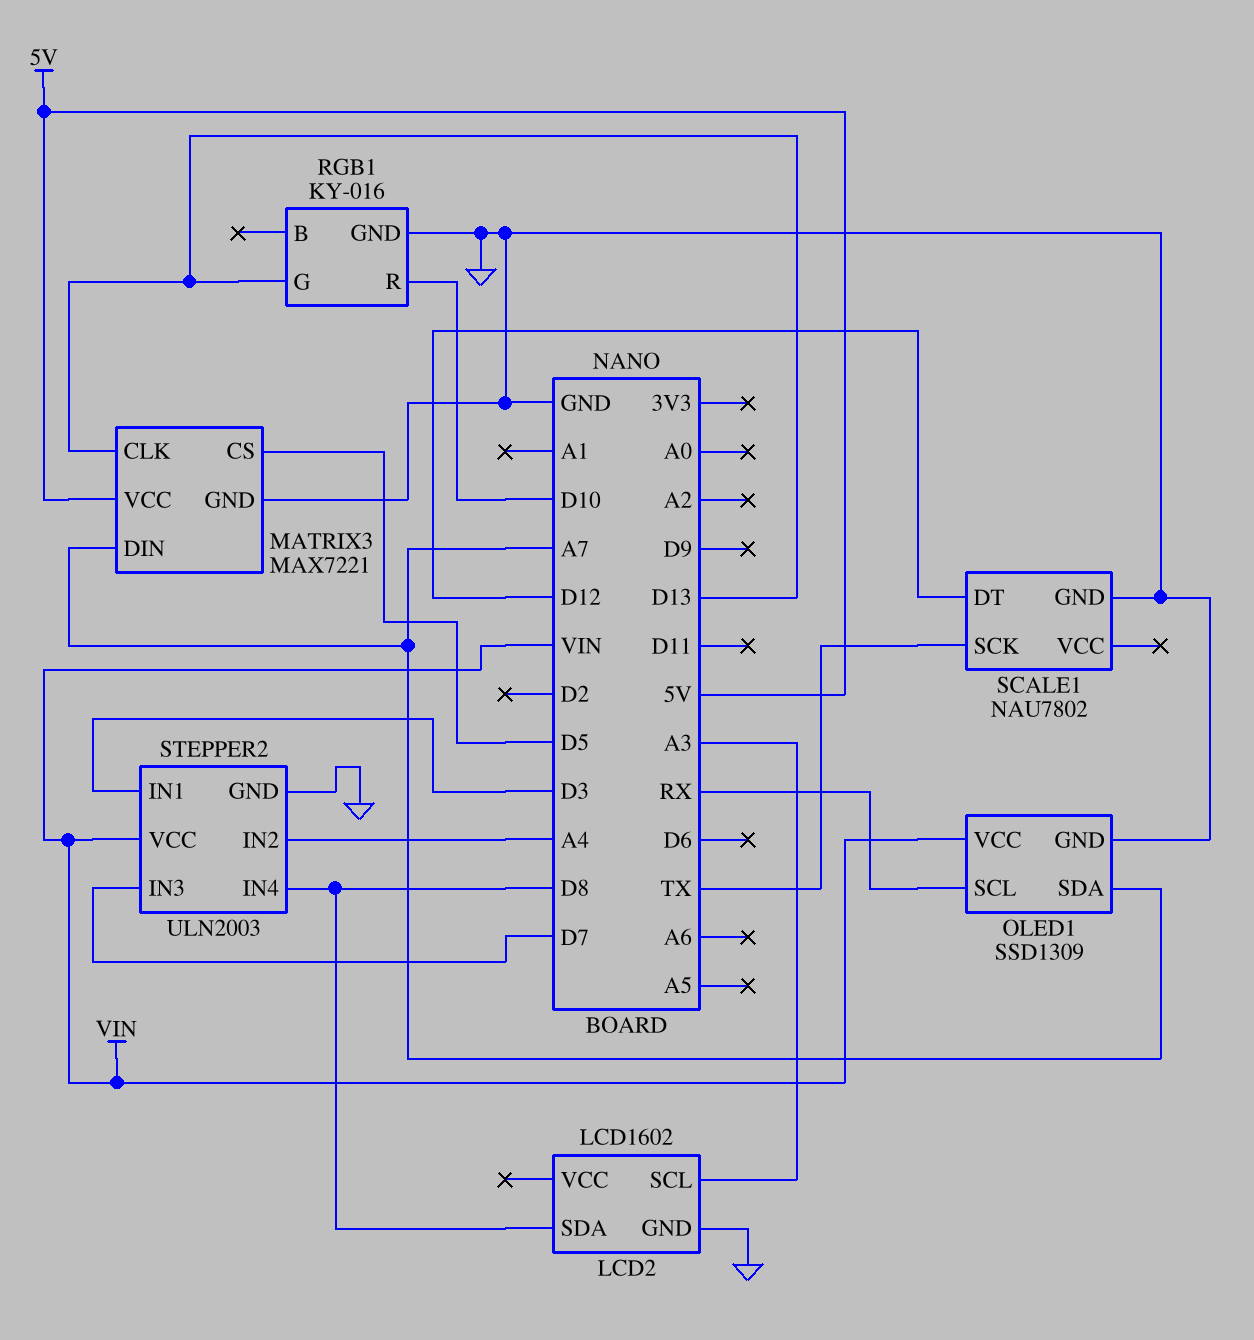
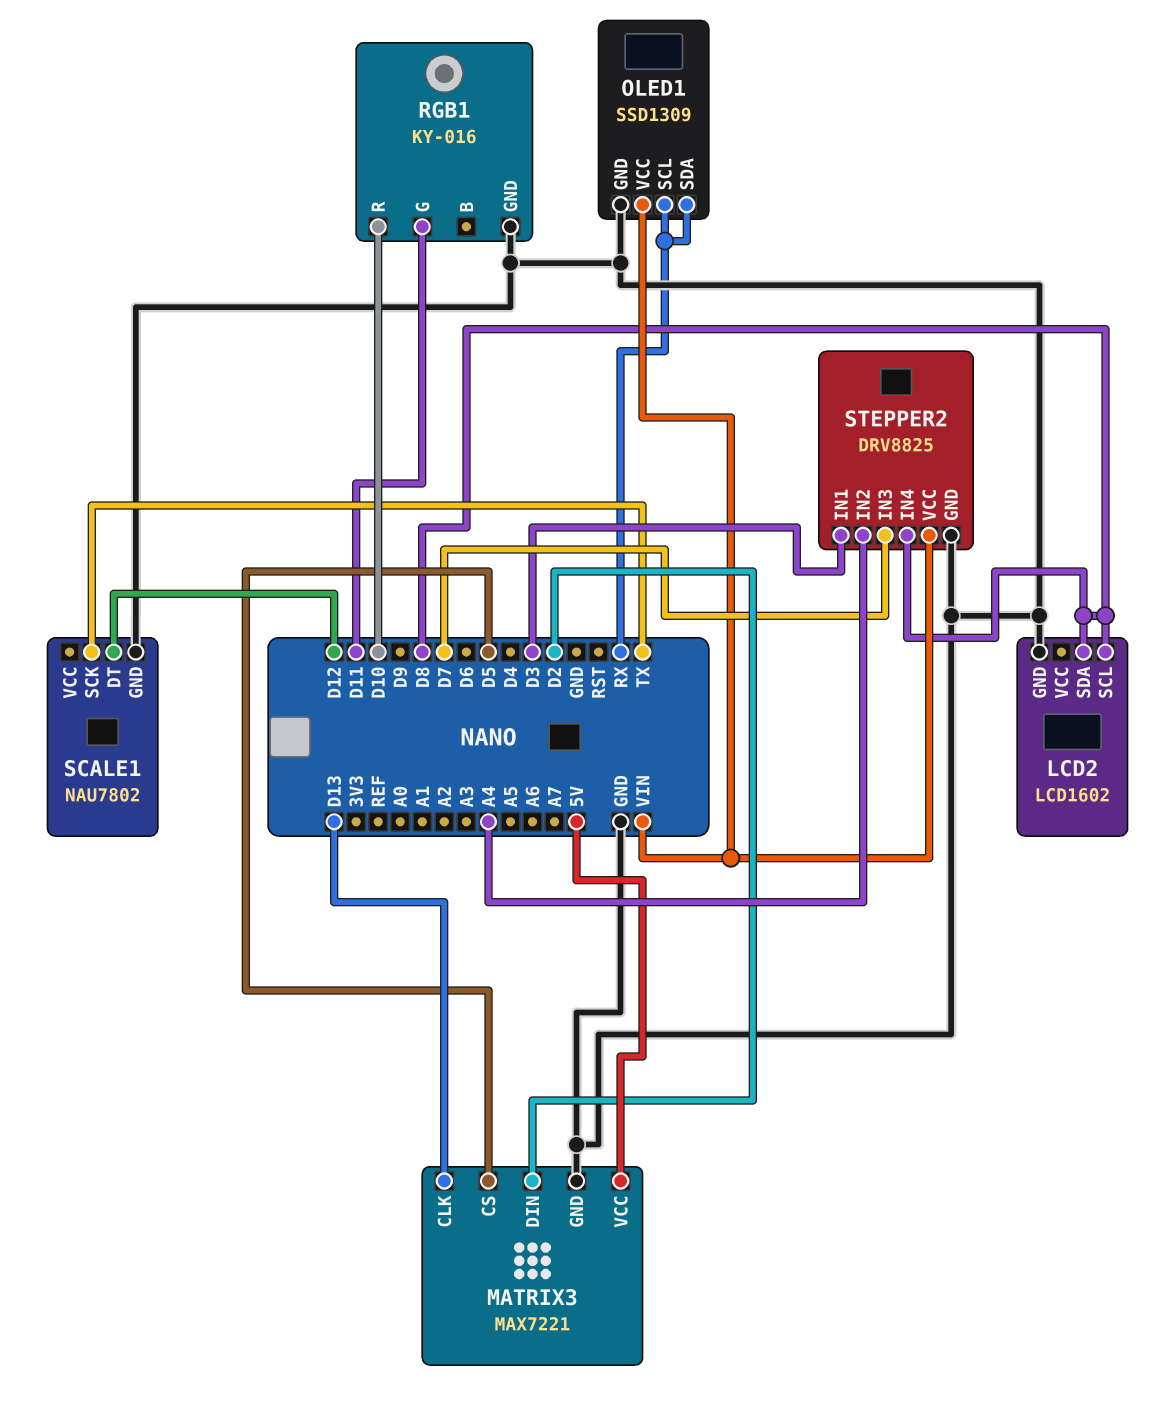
LCD2 pin SCL: A3 -> D8
MATRIX3 pin DIN: A7 -> D2
OLED1 pin SDA: A7 -> RX
RGB1 pin G: D13 -> D11
STEPPER2: ULN2003 -> DRV8825

